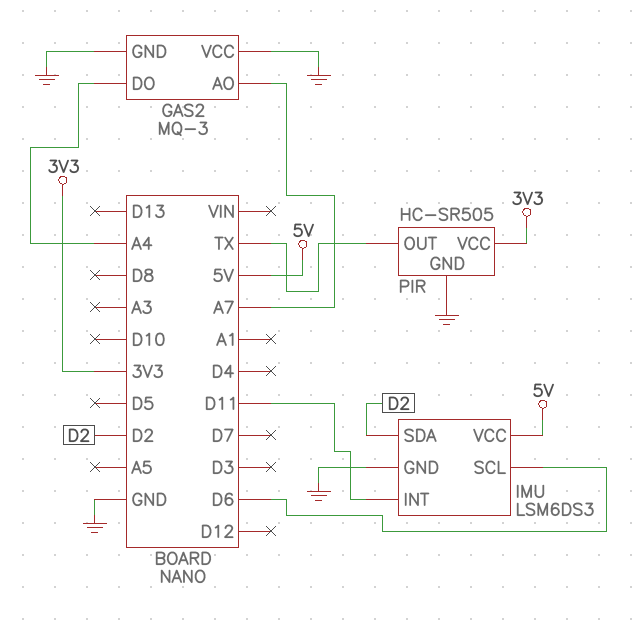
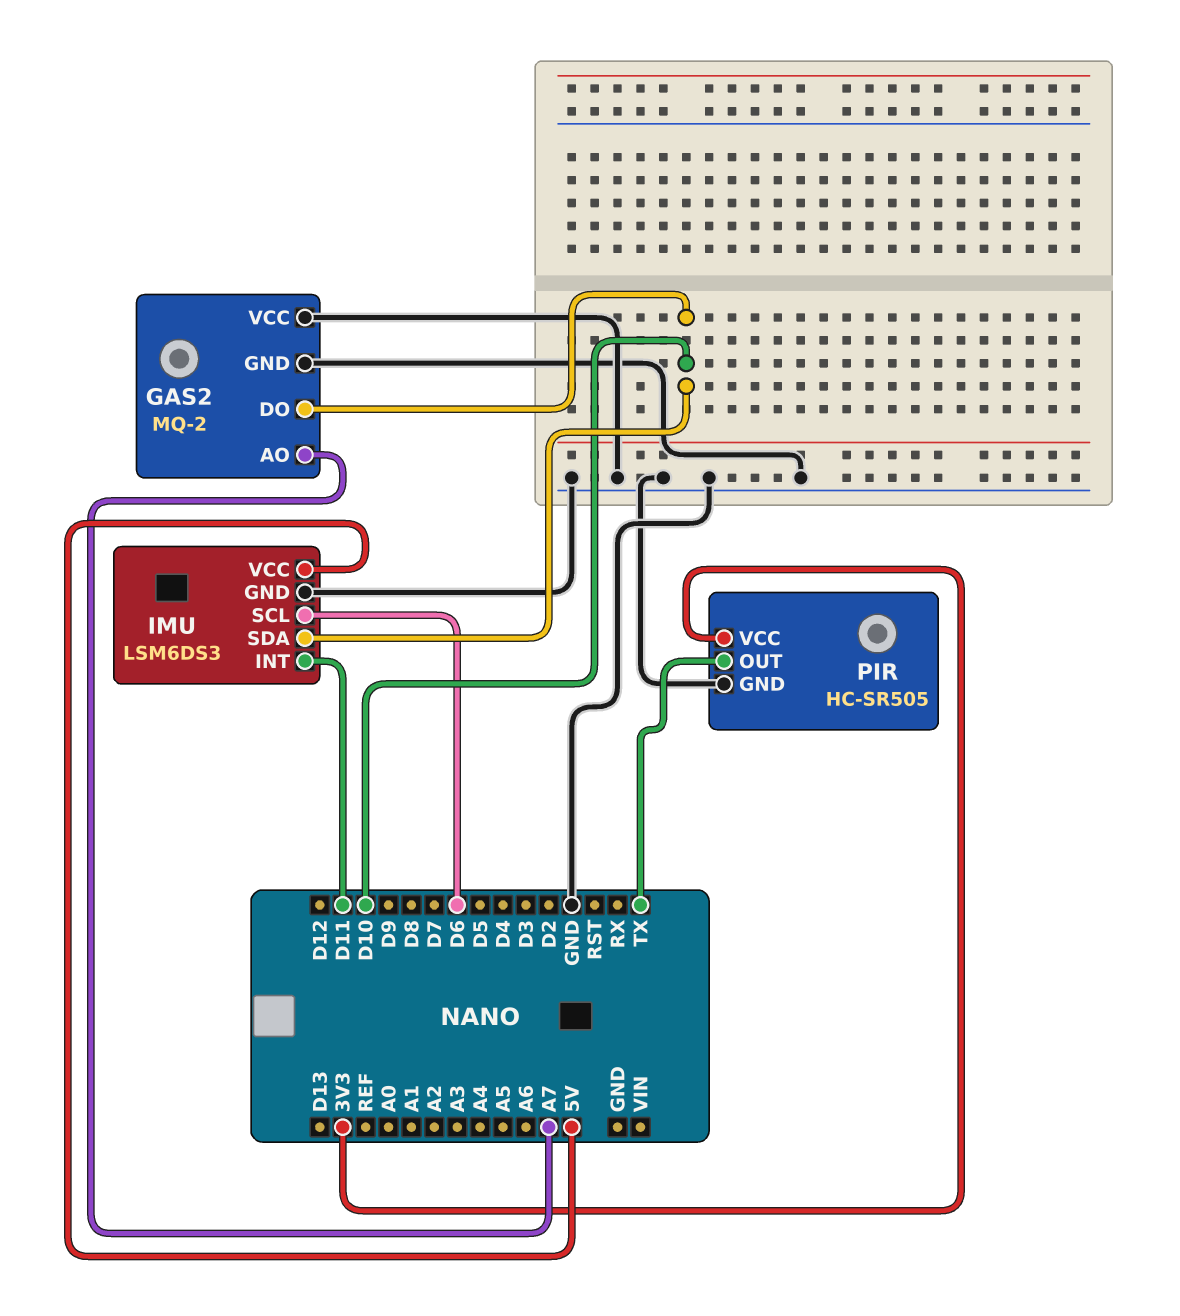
GAS2: MQ-3 -> MQ-2
GAS2 pin DO: A4 -> D10
IMU pin SDA: D2 -> D10

